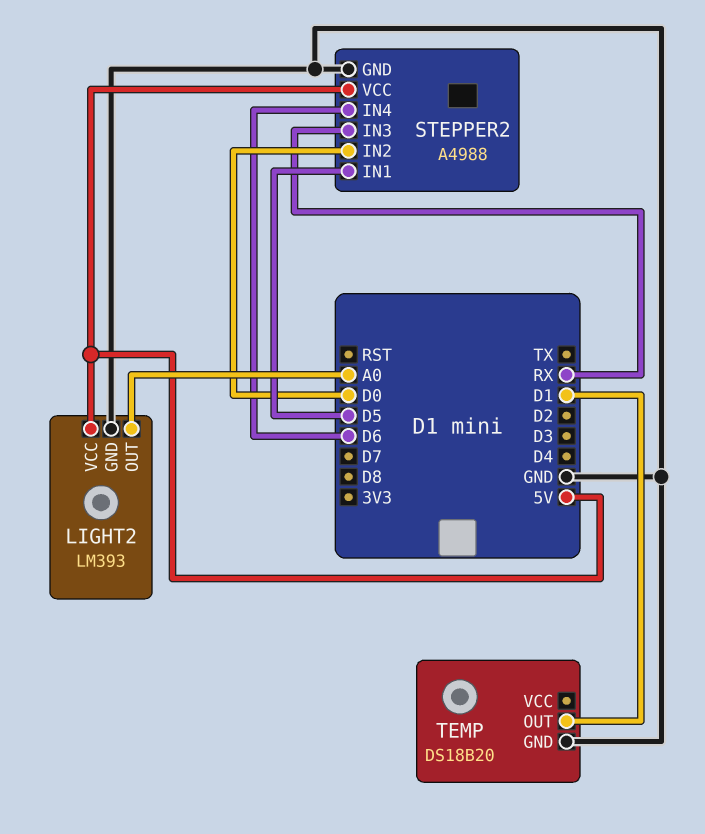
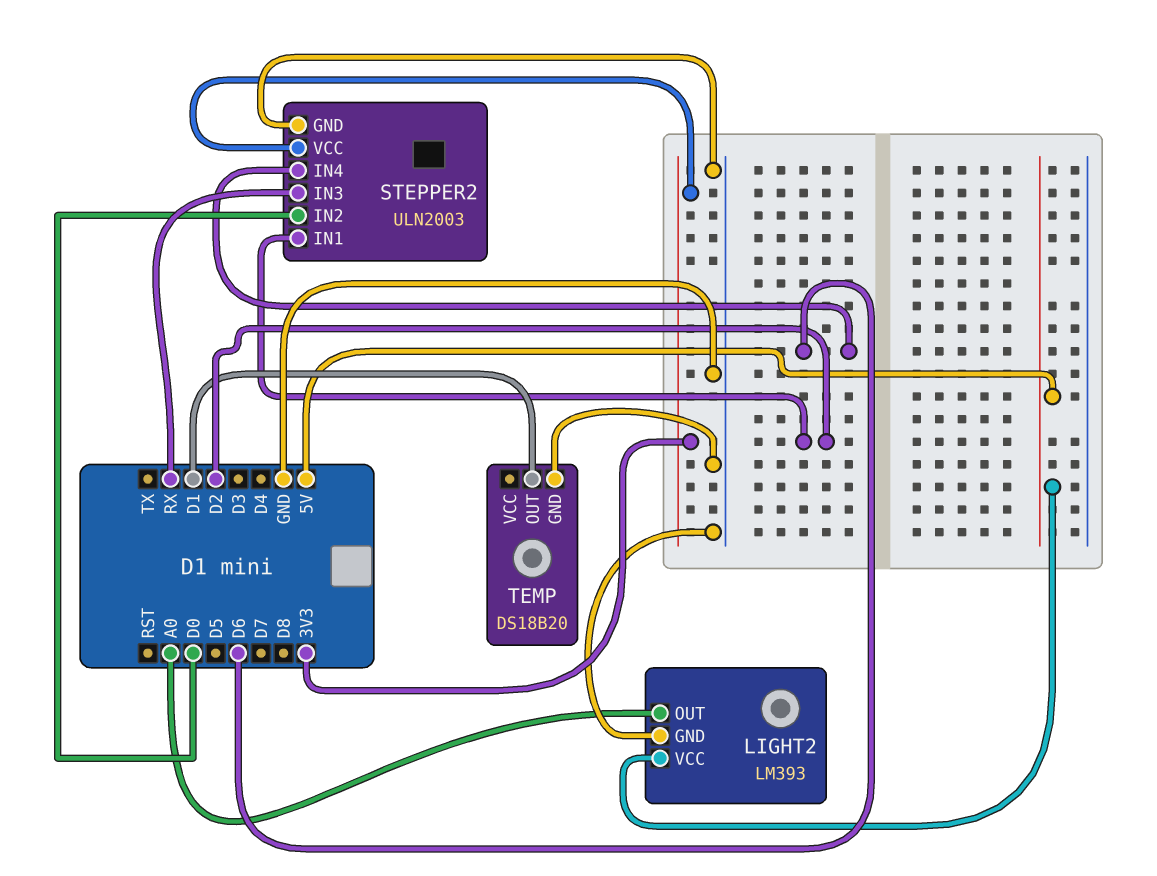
STEPPER2: A4988 -> ULN2003
STEPPER2 pin IN1: D5 -> D2
STEPPER2 pin VCC: 5V -> 3V3

